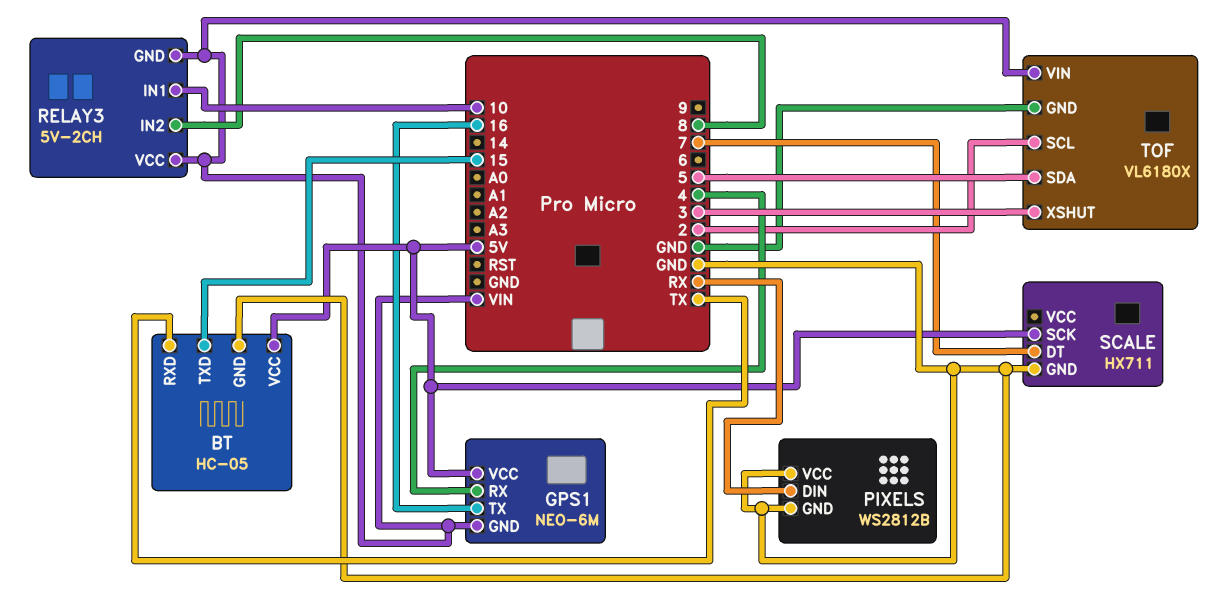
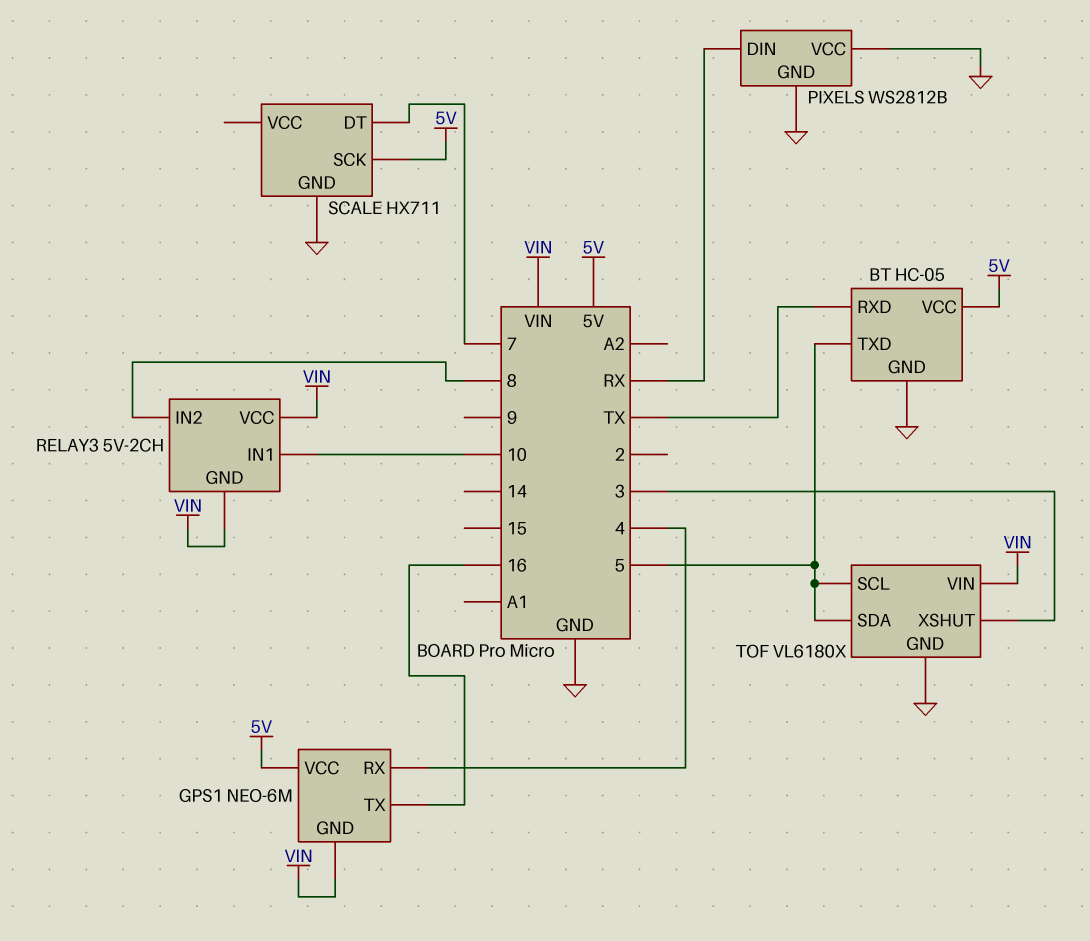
BT pin TXD: 15 -> 5
TOF pin SCL: 2 -> 5

